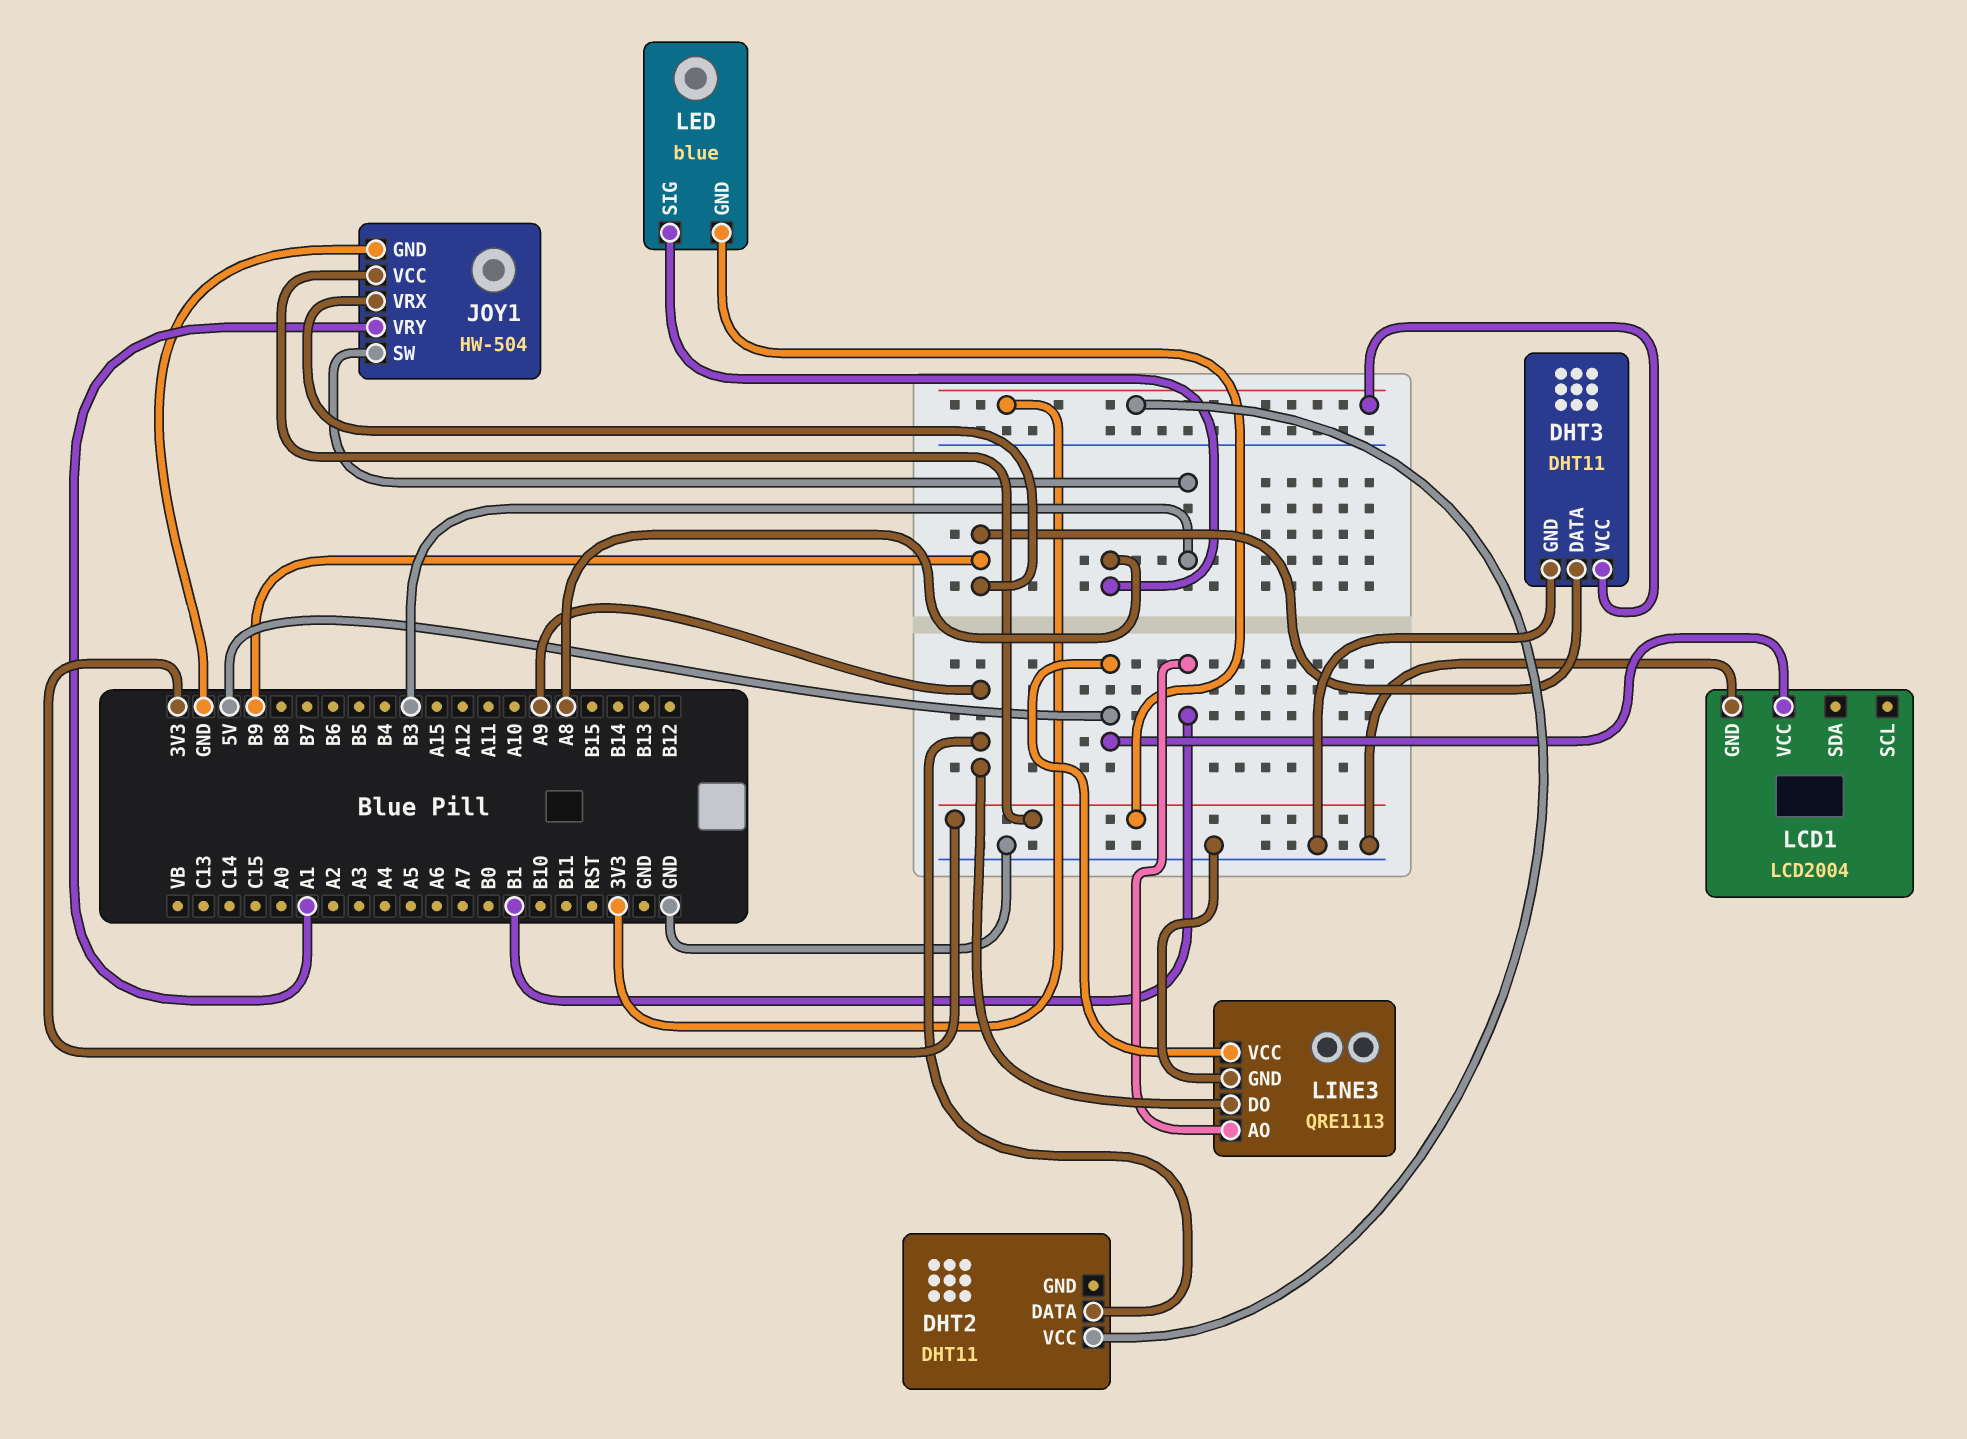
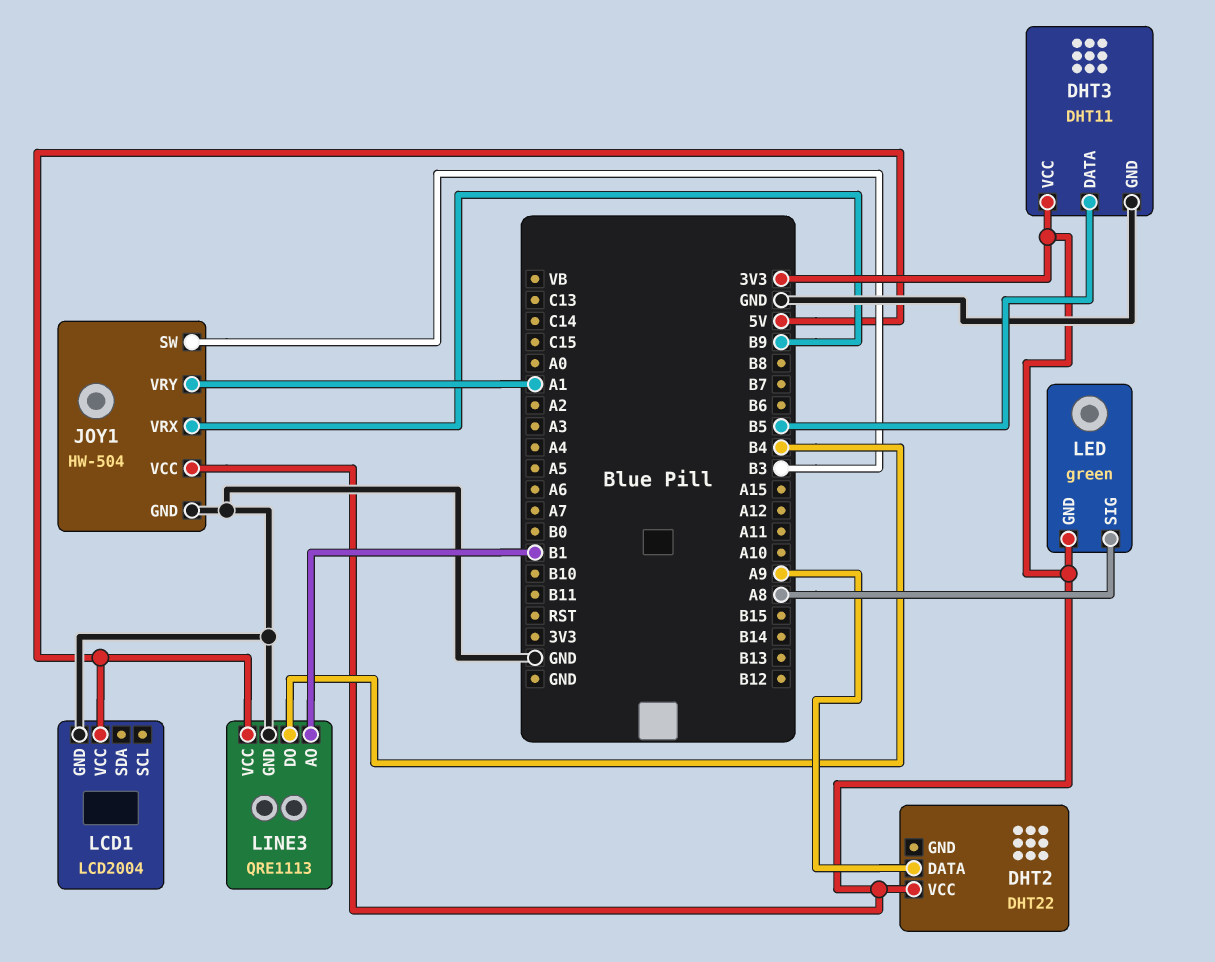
DHT2: DHT11 -> DHT22
DHT3 pin DATA: B9 -> B5
LED: blue -> green
LINE3 pin DO: A9 -> B4

